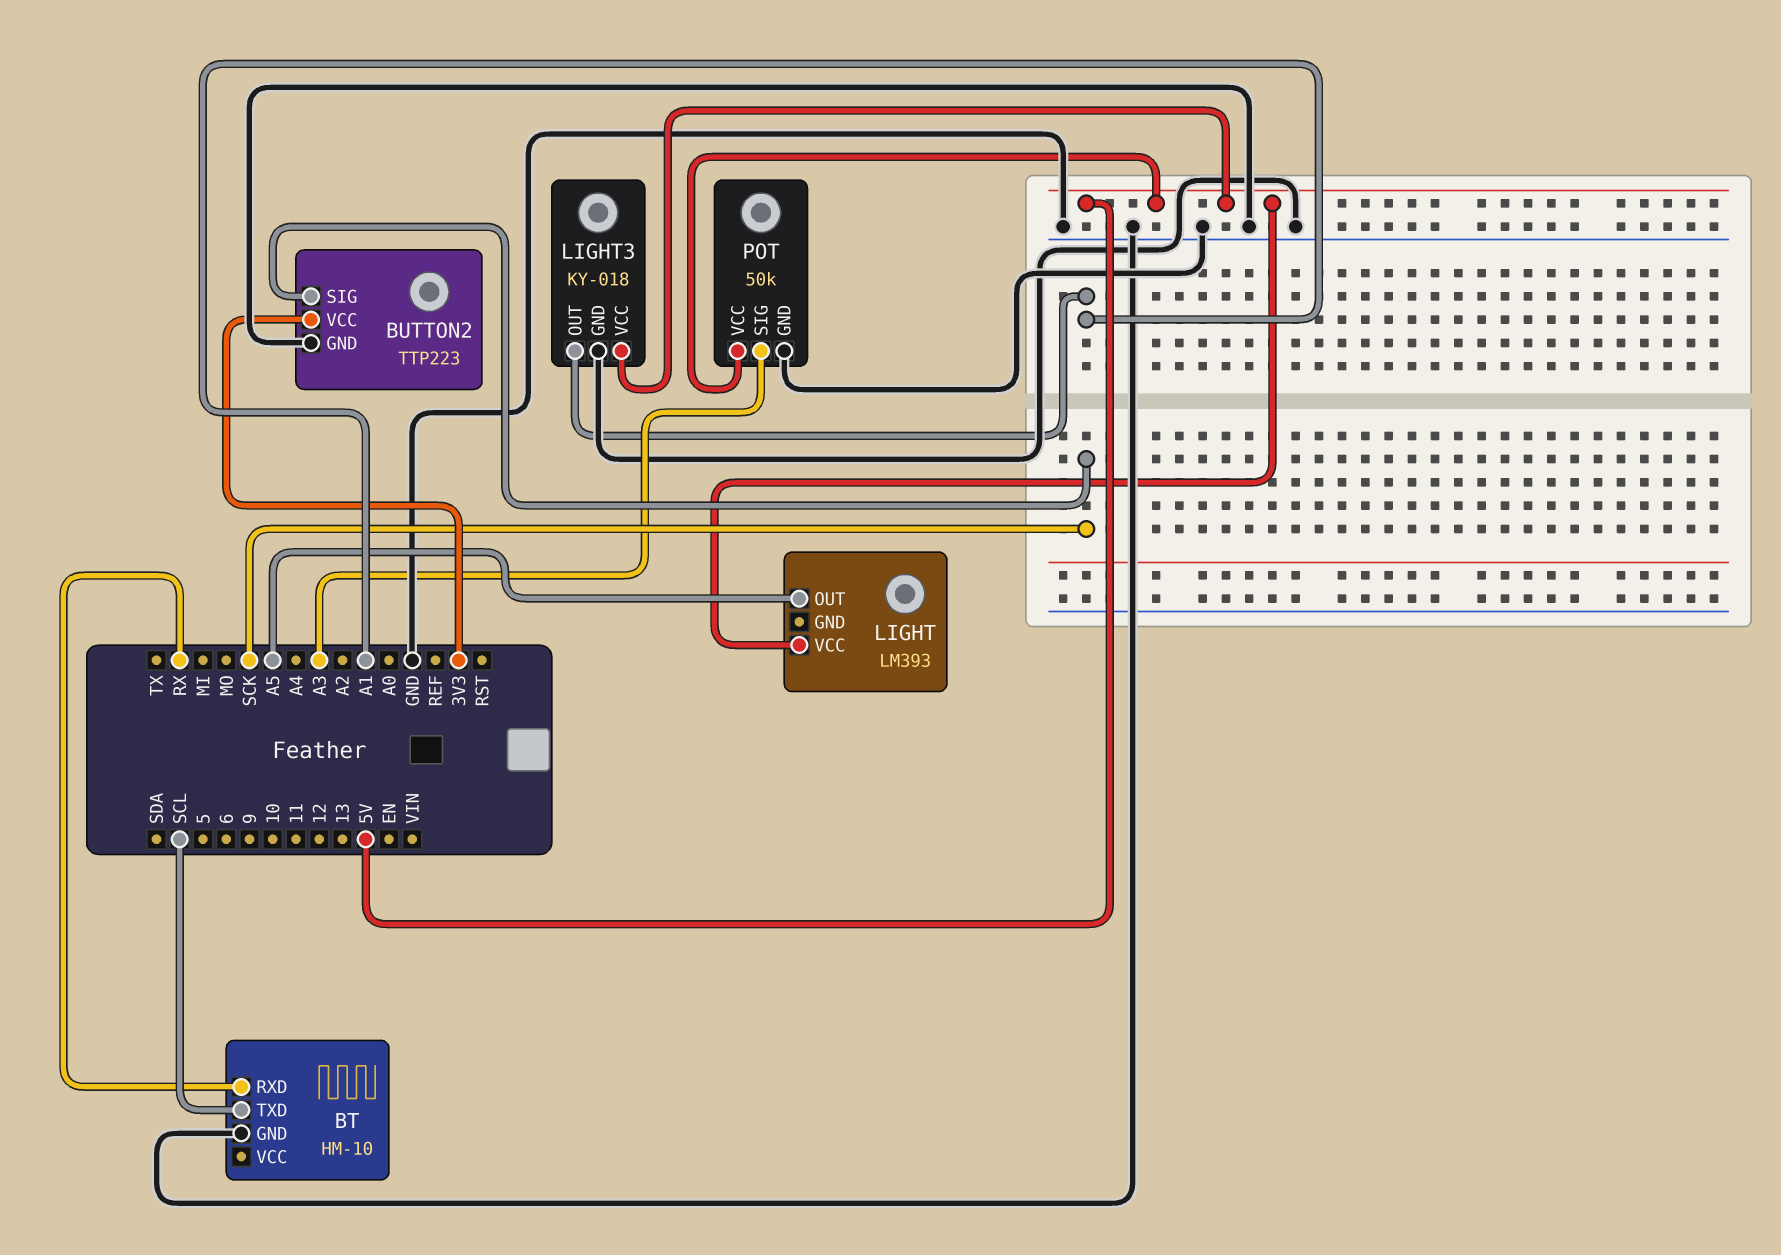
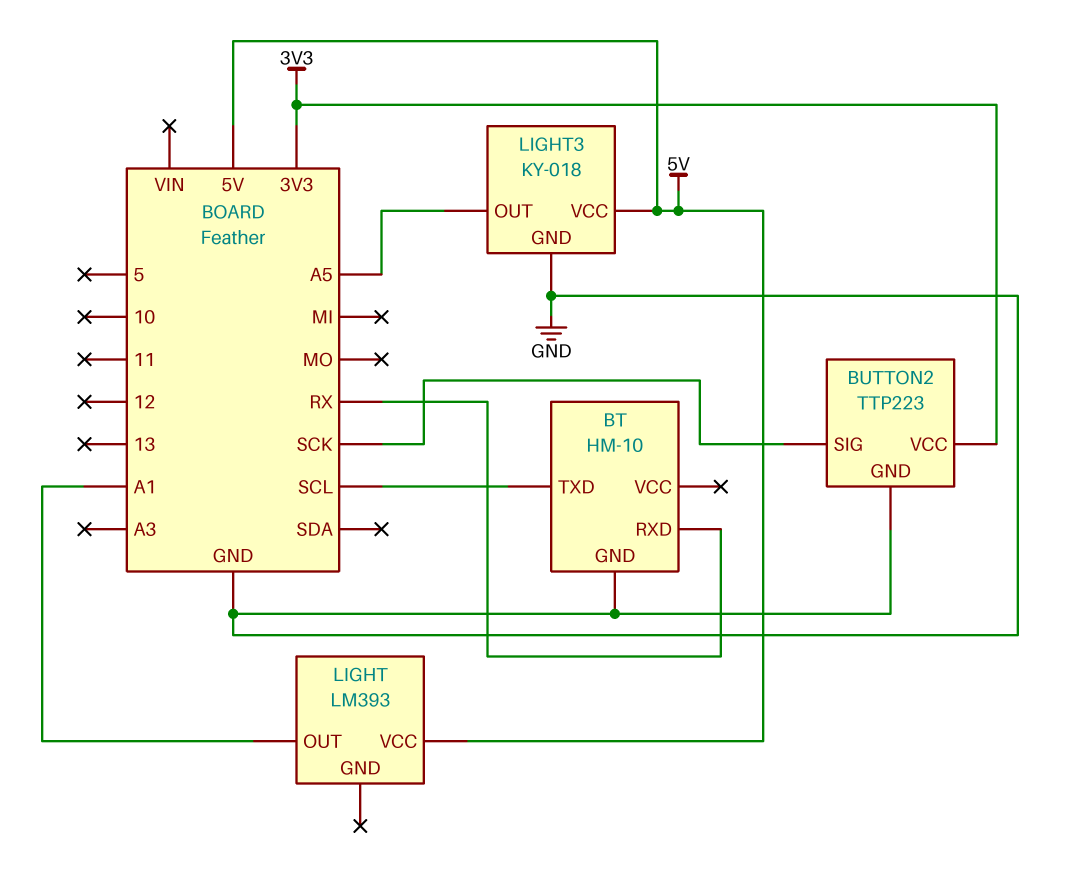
LIGHT pin OUT: A5 -> A1
LIGHT3 pin OUT: A1 -> A5
POT: 50k -> none
POT pin GND: GND -> none
POT pin SIG: A3 -> none
POT pin VCC: 5V -> none

